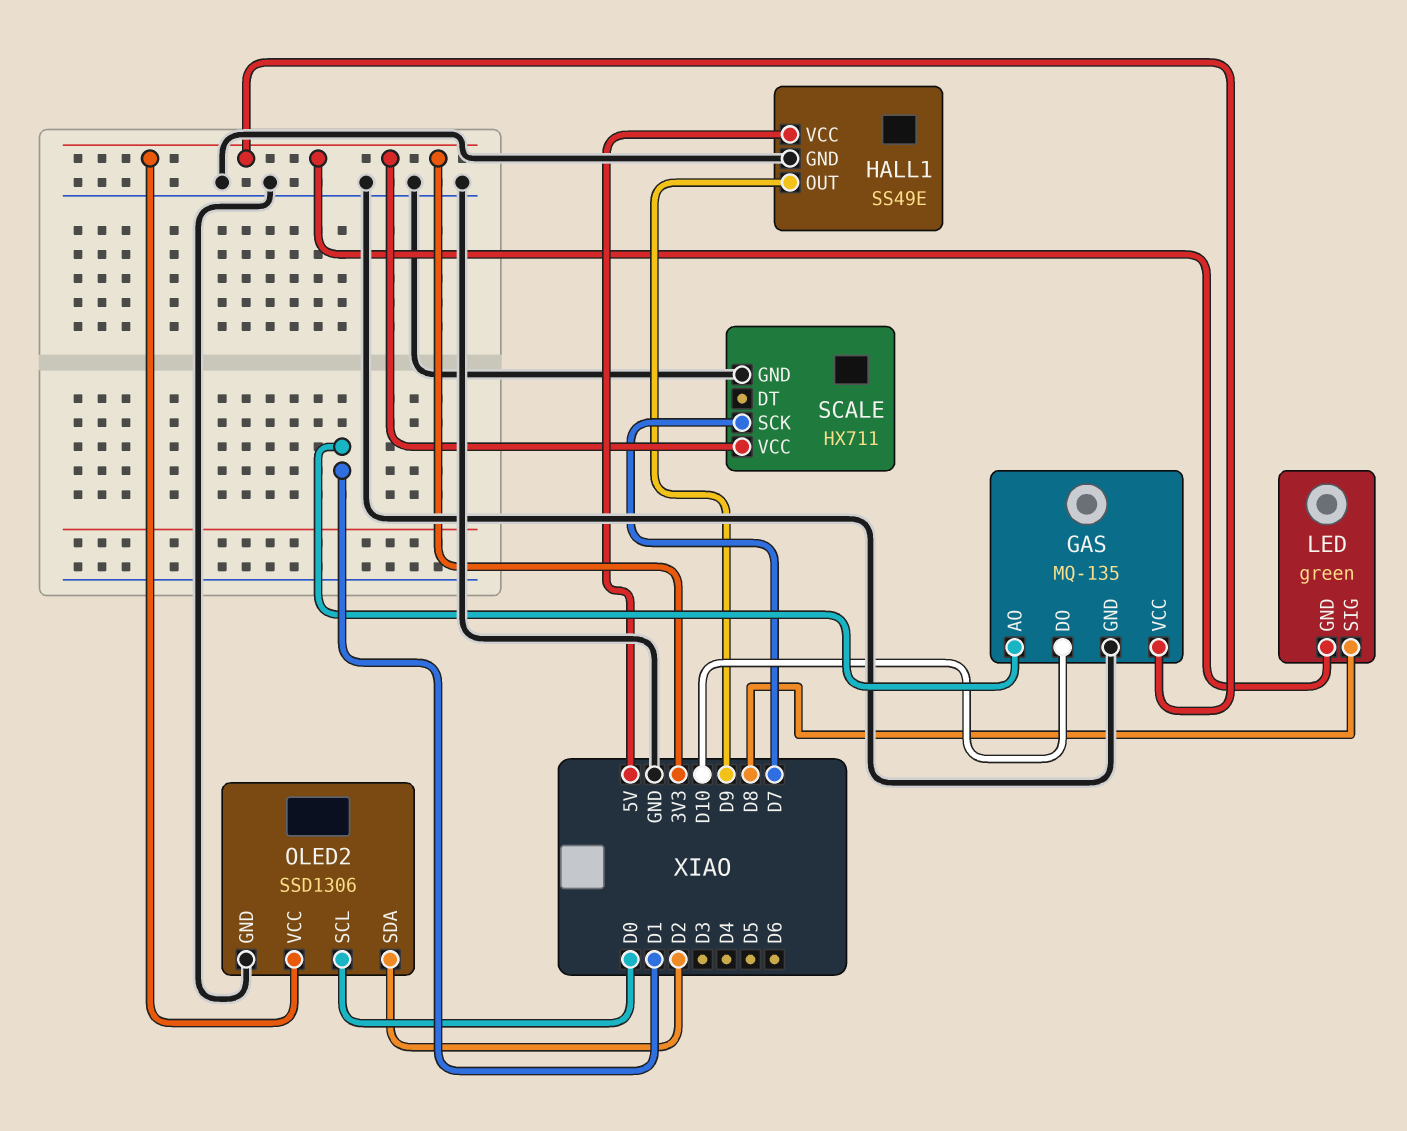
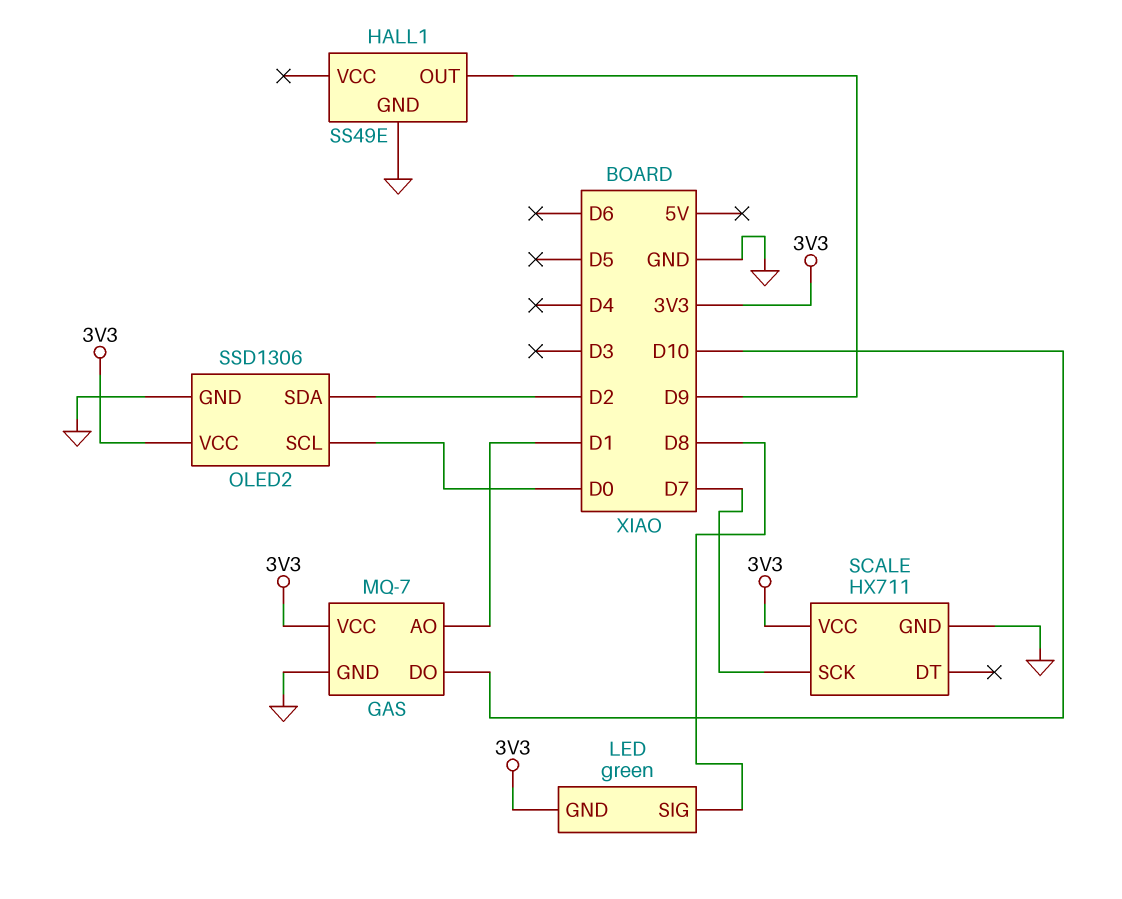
GAS: MQ-135 -> MQ-7
HALL1 pin VCC: 5V -> none

